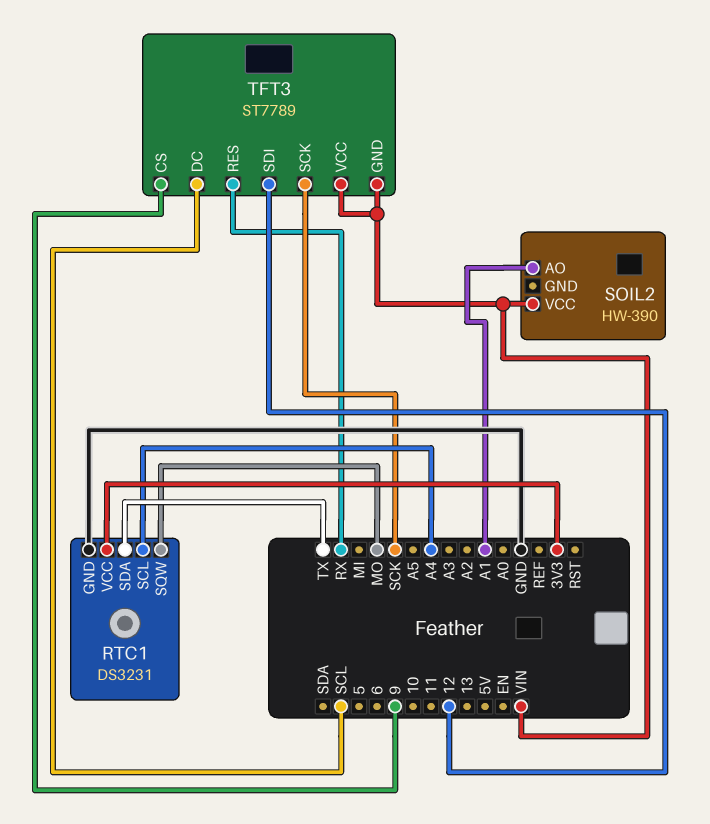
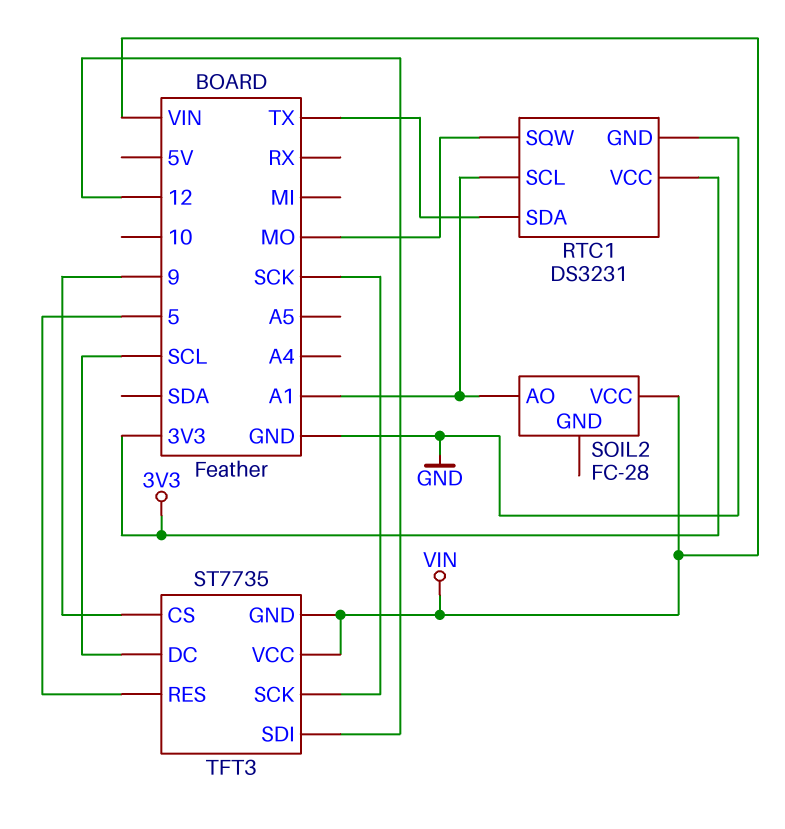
RTC1 pin SCL: A4 -> A1
SOIL2: HW-390 -> FC-28
TFT3: ST7789 -> ST7735
TFT3 pin RES: RX -> 5

